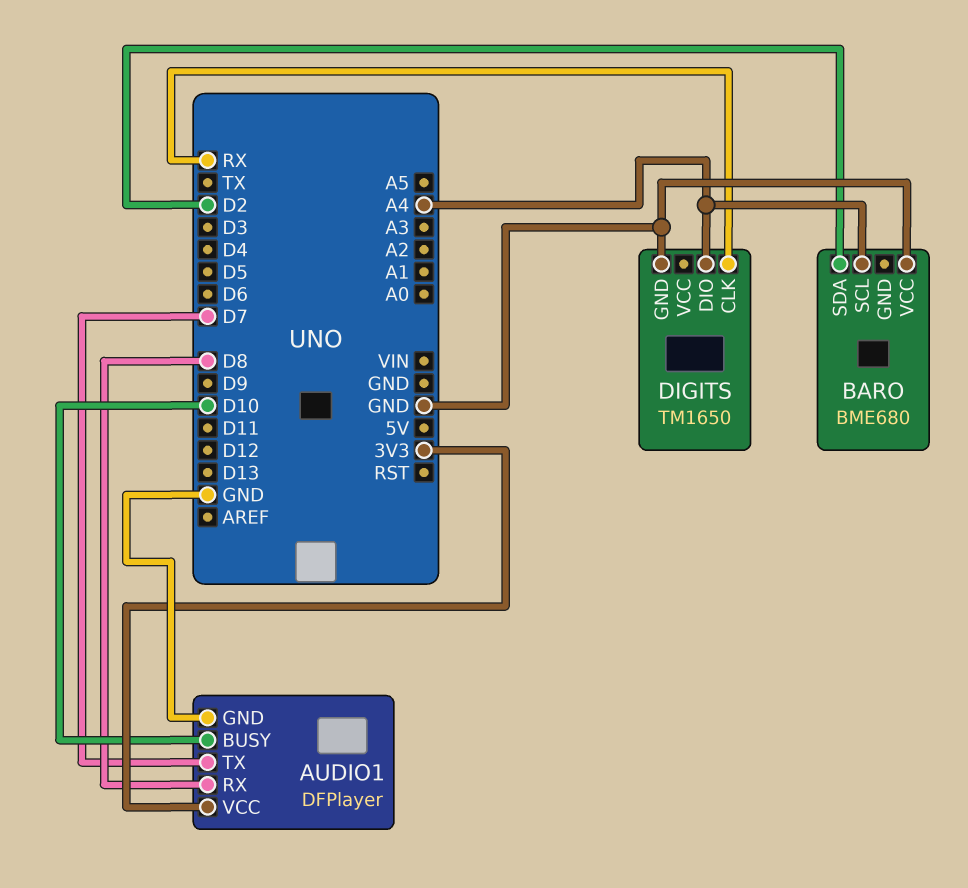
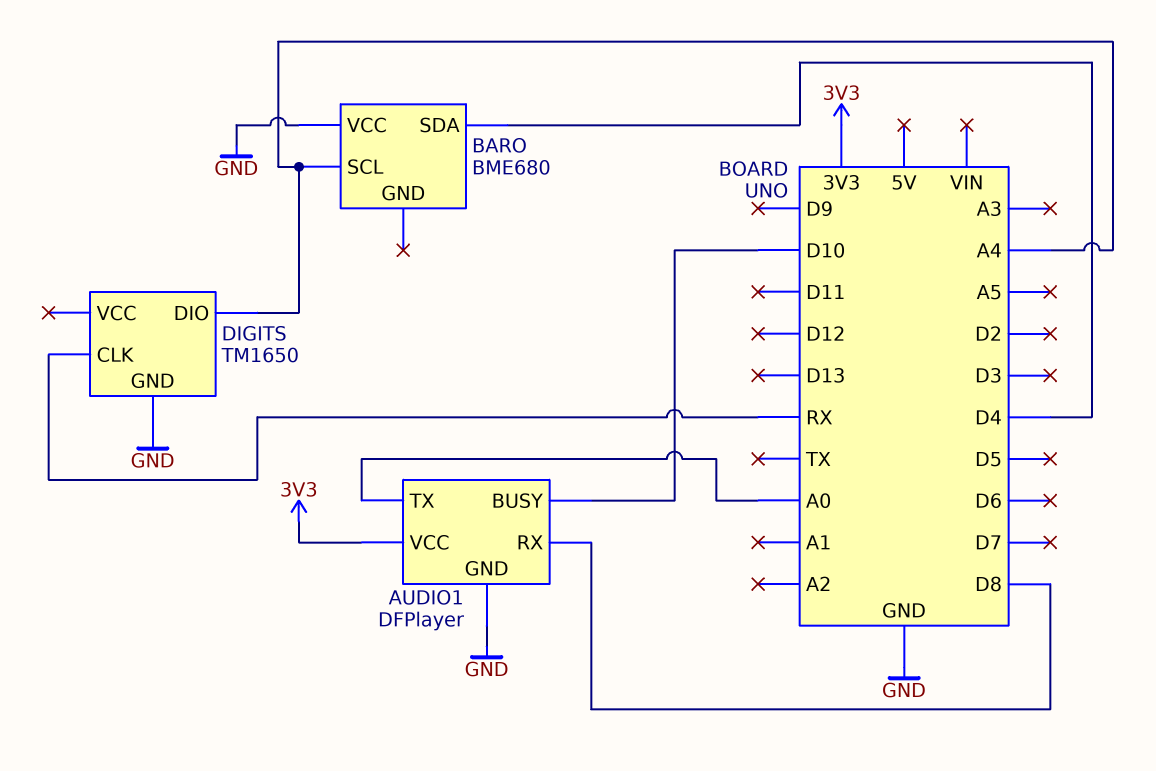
AUDIO1 pin TX: D7 -> A0
BARO pin SDA: D2 -> D4

